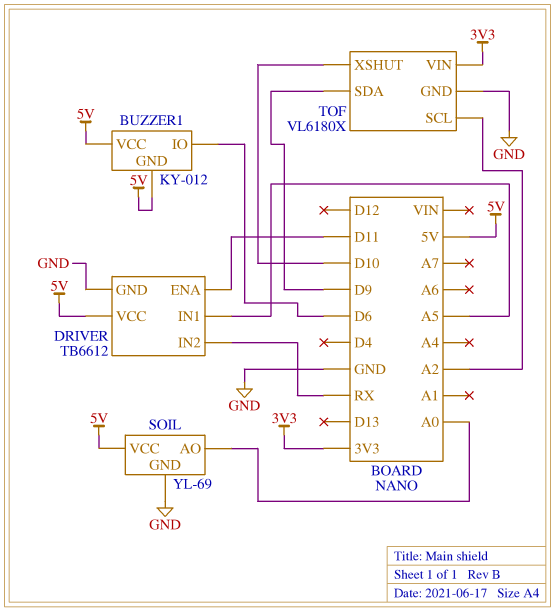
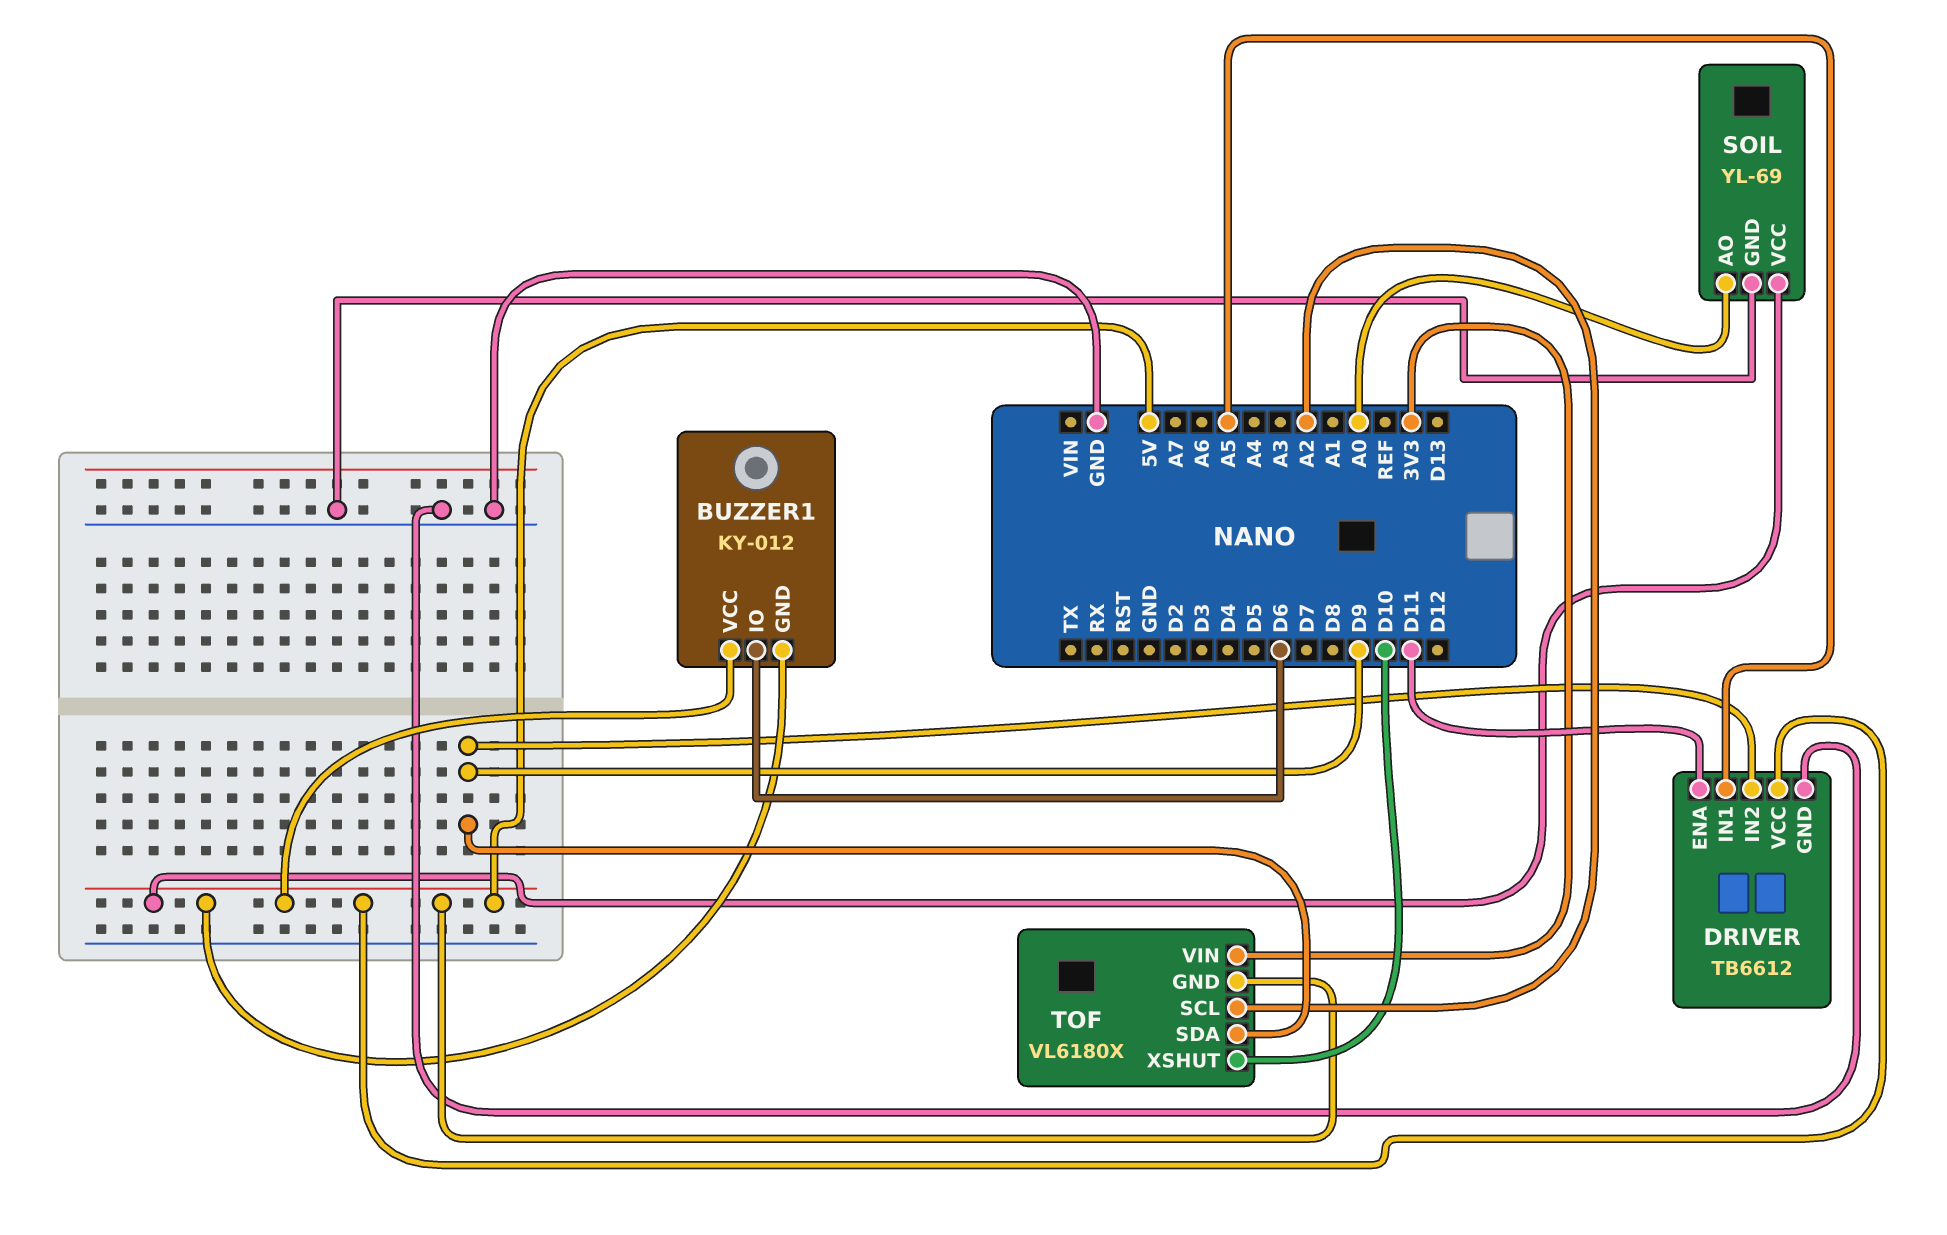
DRIVER pin IN2: RX -> D9
TOF pin GND: GND -> 5V

